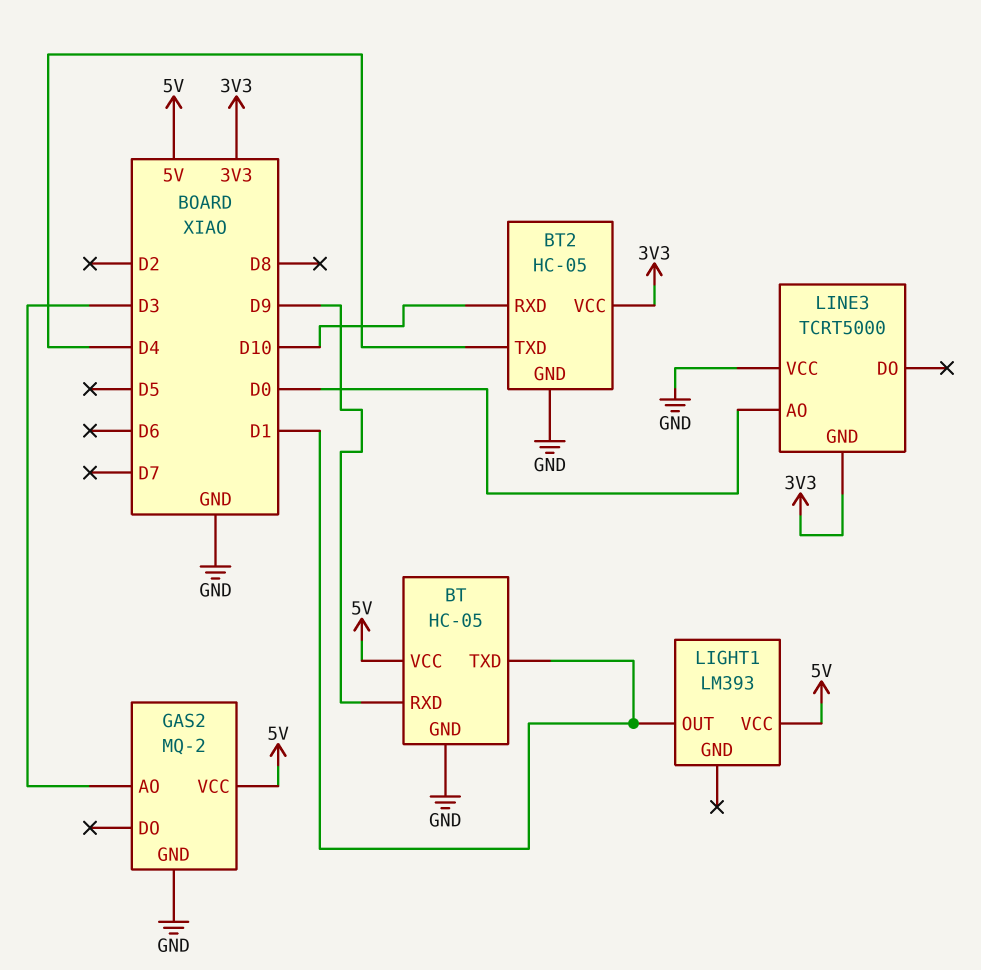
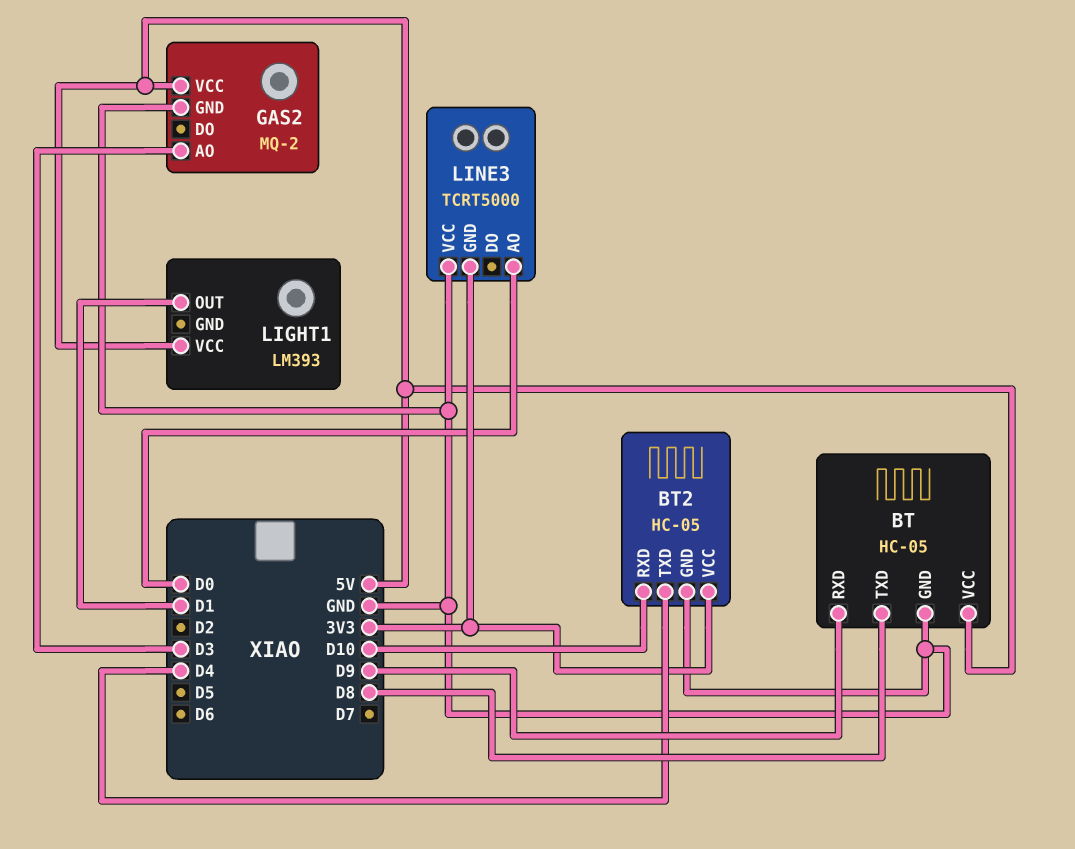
BT pin TXD: D1 -> D8

